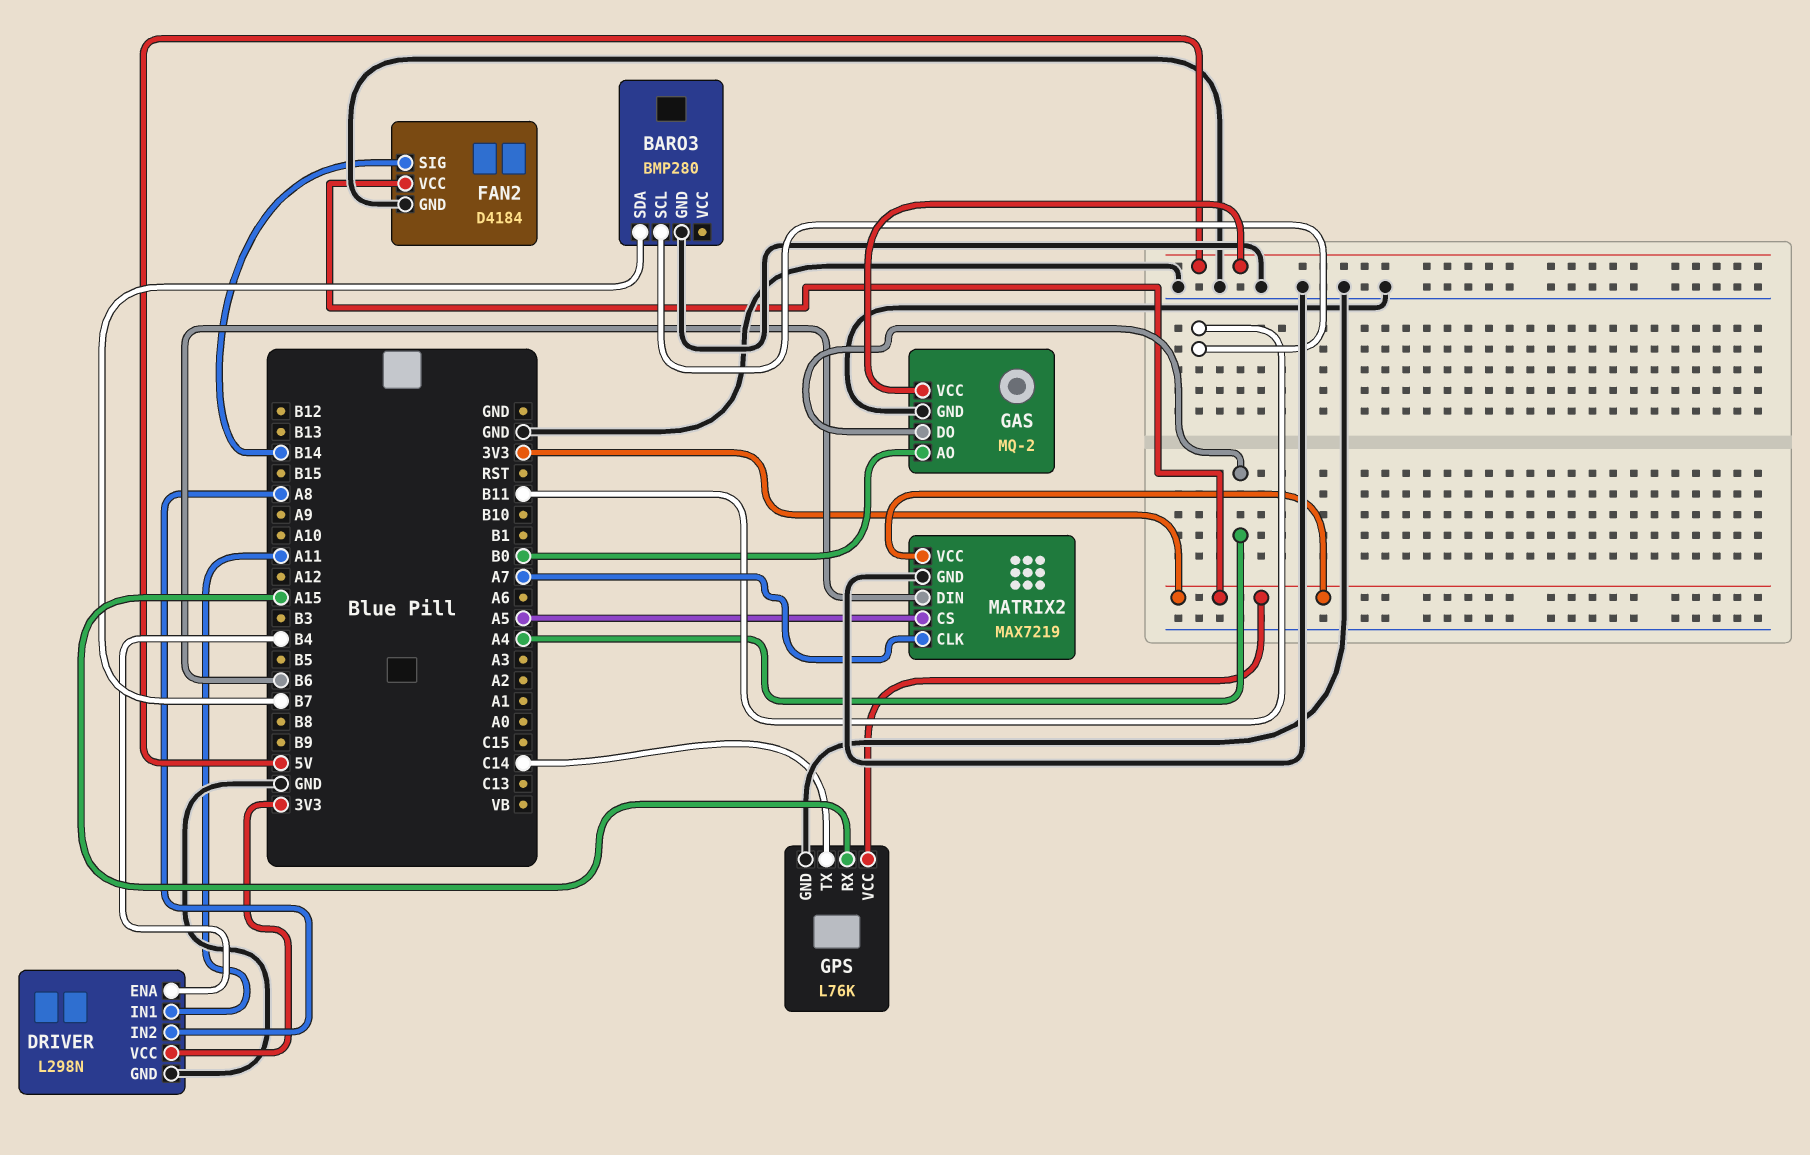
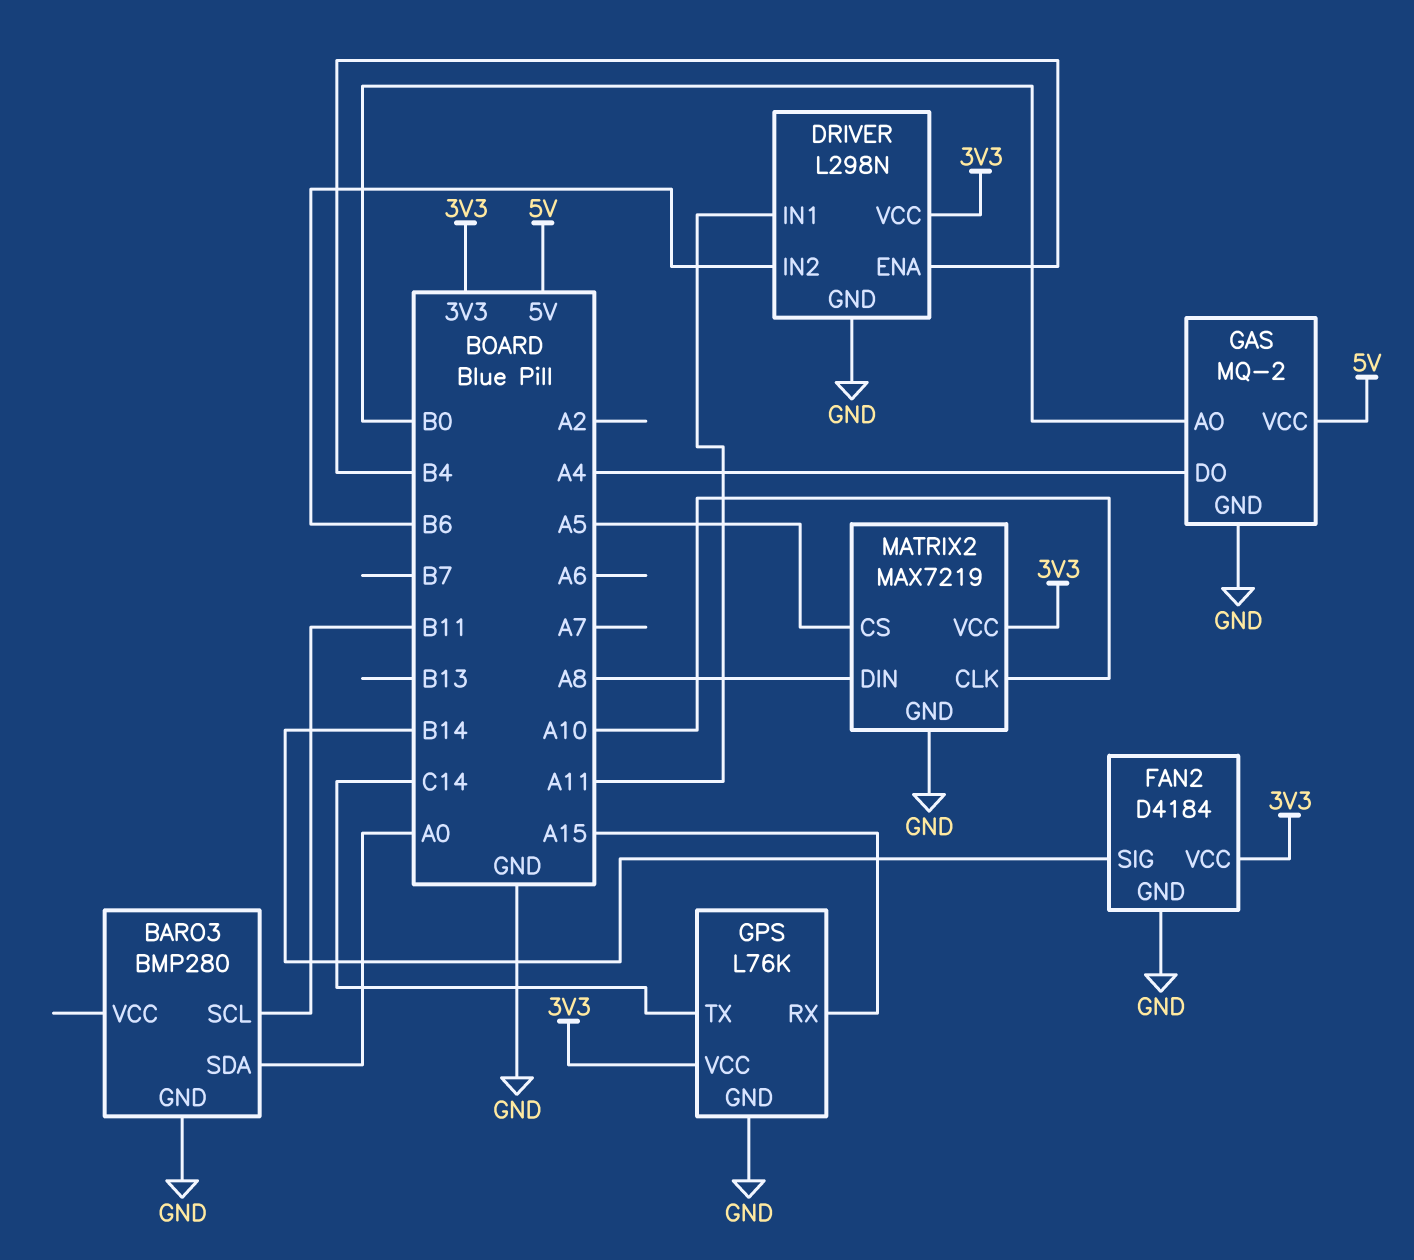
BARO3 pin SDA: B7 -> A0
DRIVER pin IN2: A8 -> B6
MATRIX2 pin CLK: A7 -> A10
MATRIX2 pin DIN: B6 -> A8

